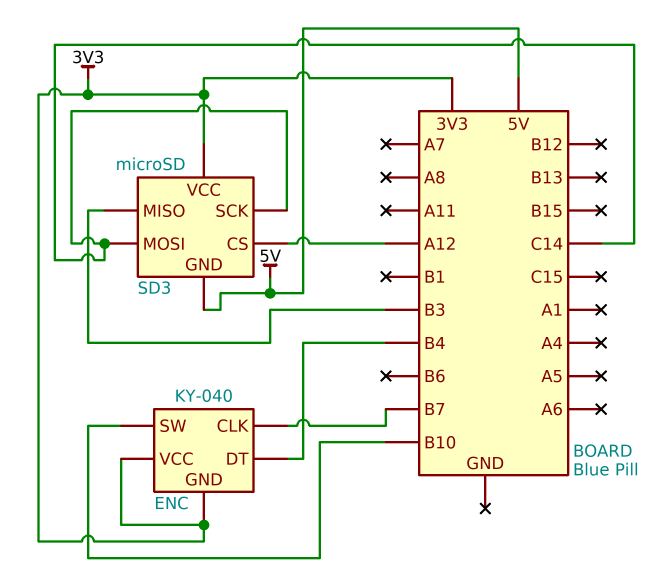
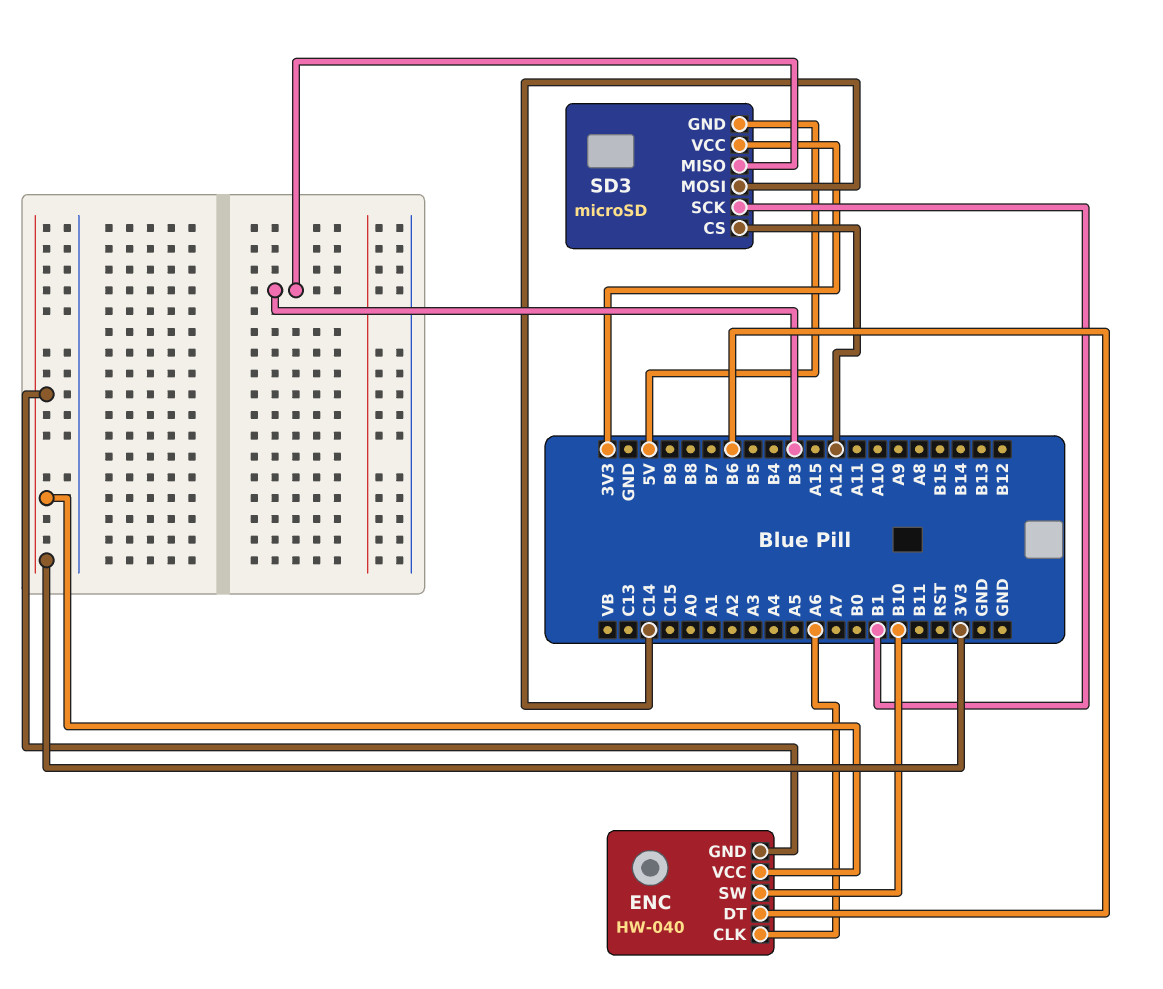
ENC: KY-040 -> HW-040
ENC pin CLK: B7 -> A6
ENC pin DT: B4 -> B6
SD3 pin SCK: C14 -> B1

